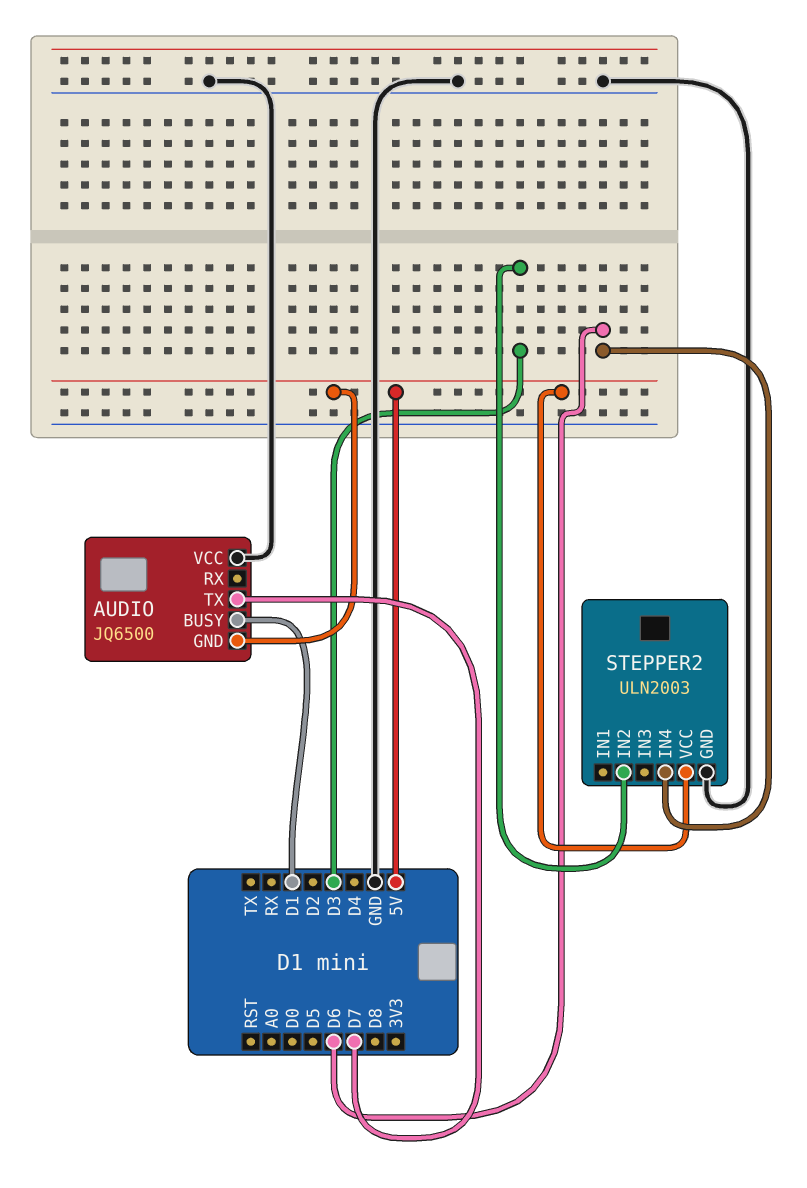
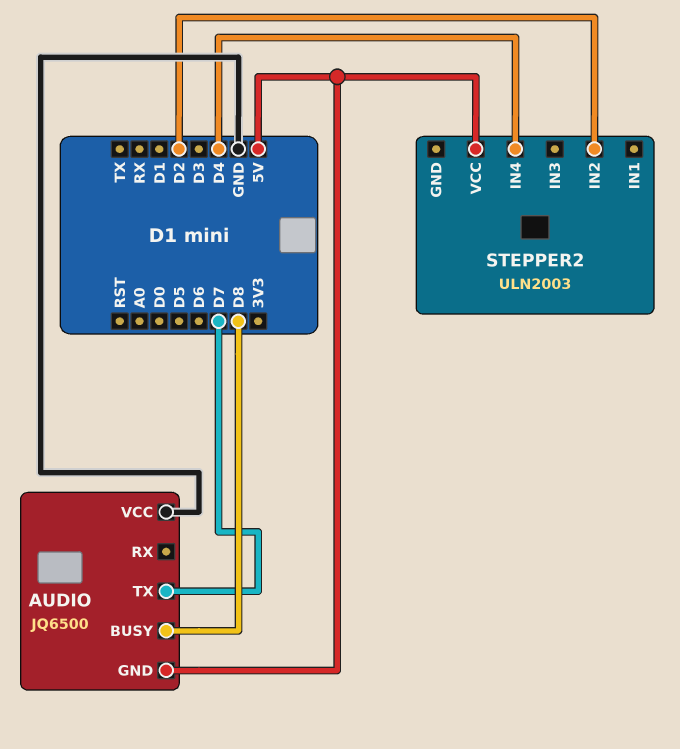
AUDIO pin BUSY: D1 -> D8
STEPPER2 pin GND: GND -> none
STEPPER2 pin IN2: D3 -> D2
STEPPER2 pin IN4: D6 -> D4

